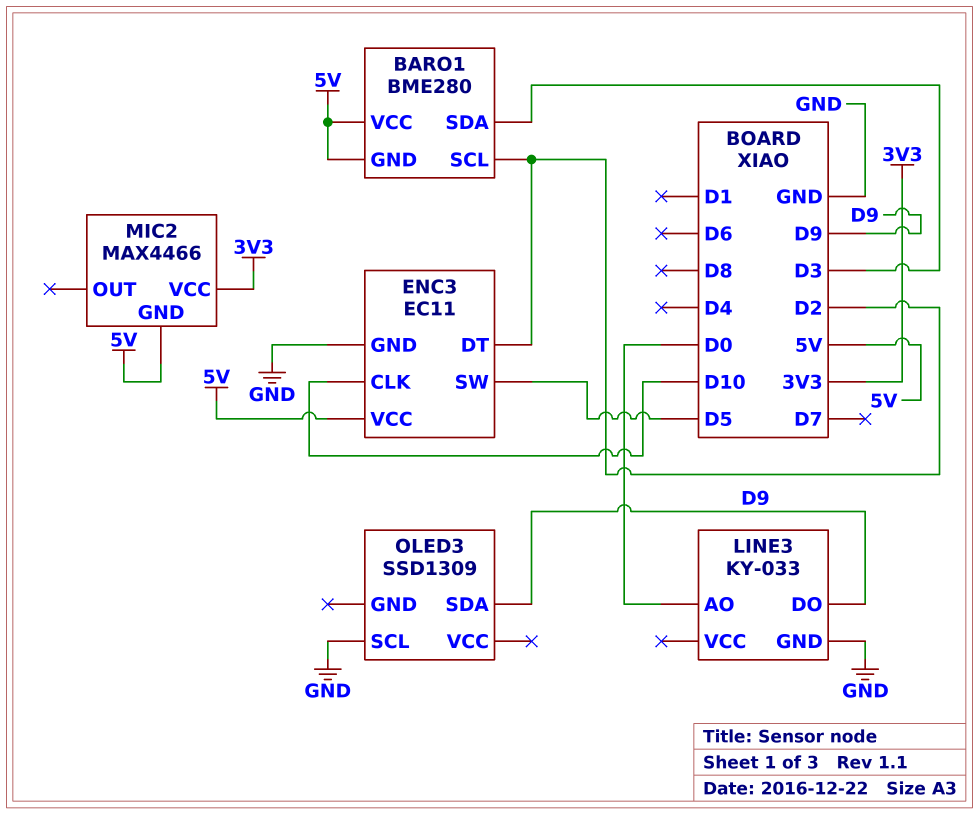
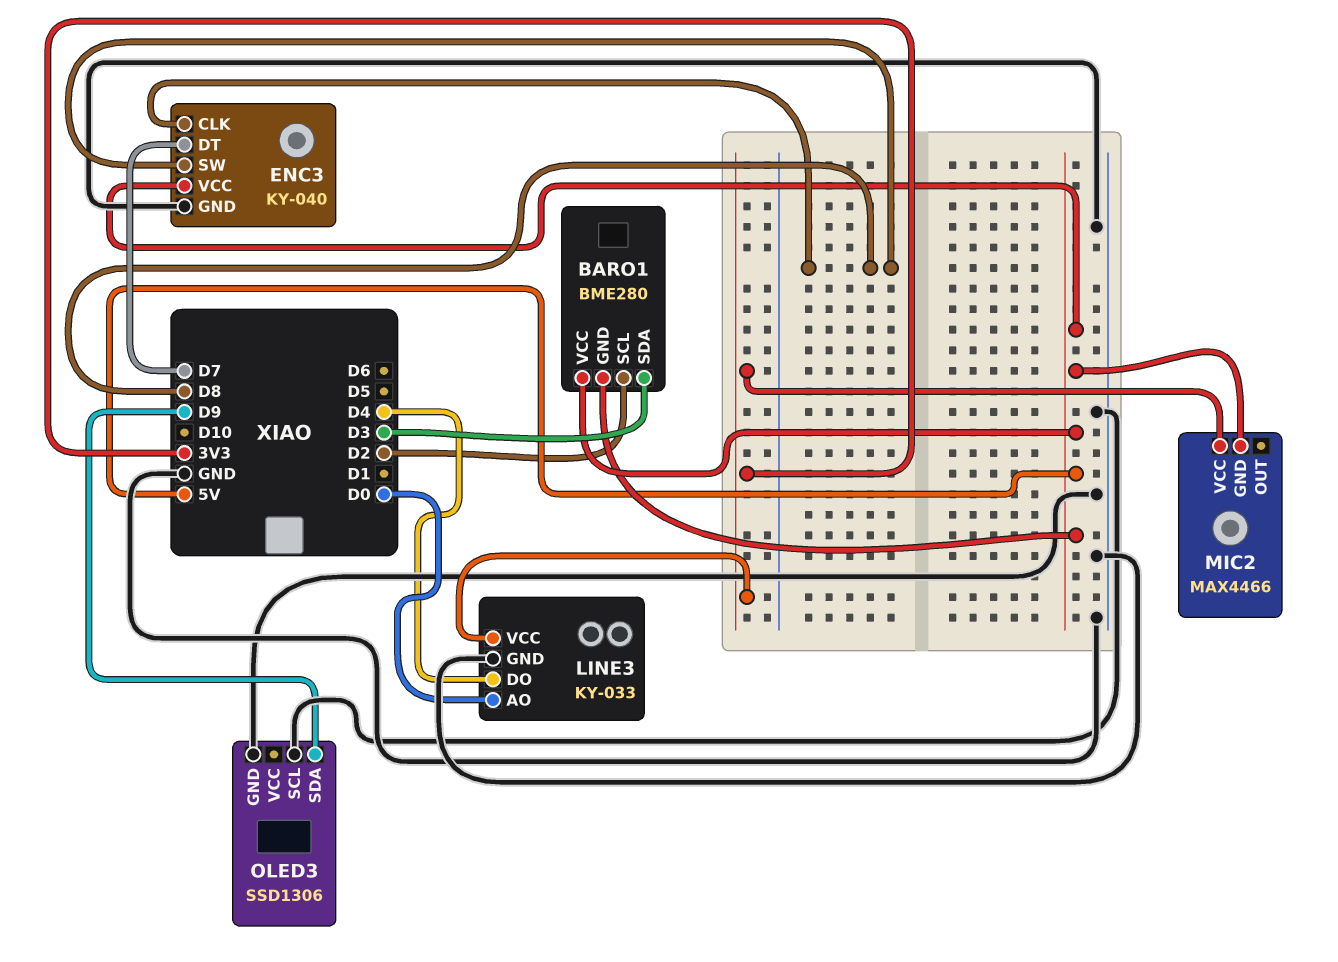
ENC3: EC11 -> KY-040
ENC3 pin CLK: D10 -> D8
ENC3 pin DT: D2 -> D7
ENC3 pin SW: D5 -> D8
LINE3 pin DO: D9 -> D4
LINE3 pin VCC: none -> 3V3
OLED3: SSD1309 -> SSD1306
OLED3 pin GND: none -> GND

